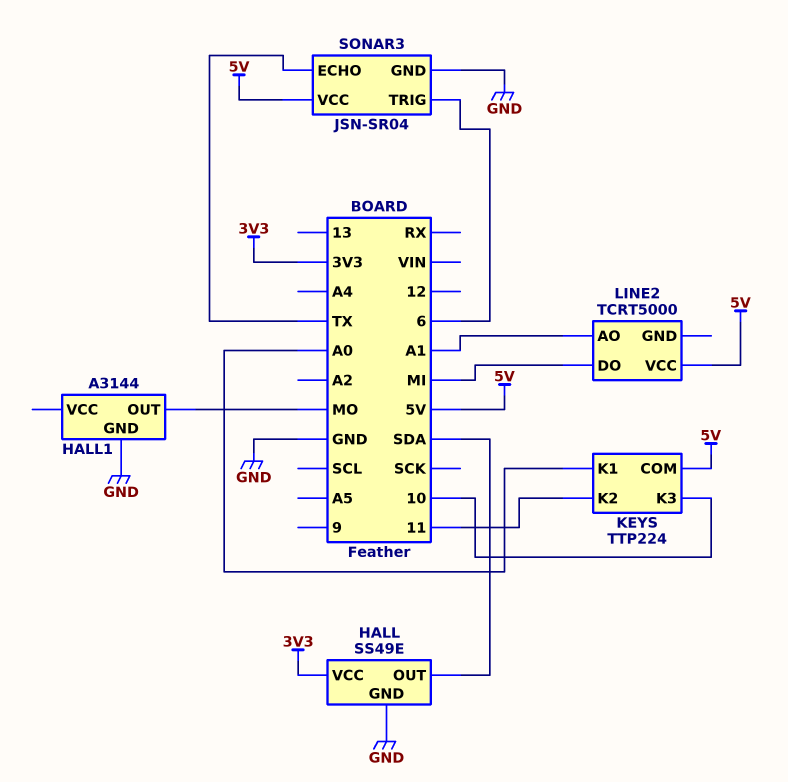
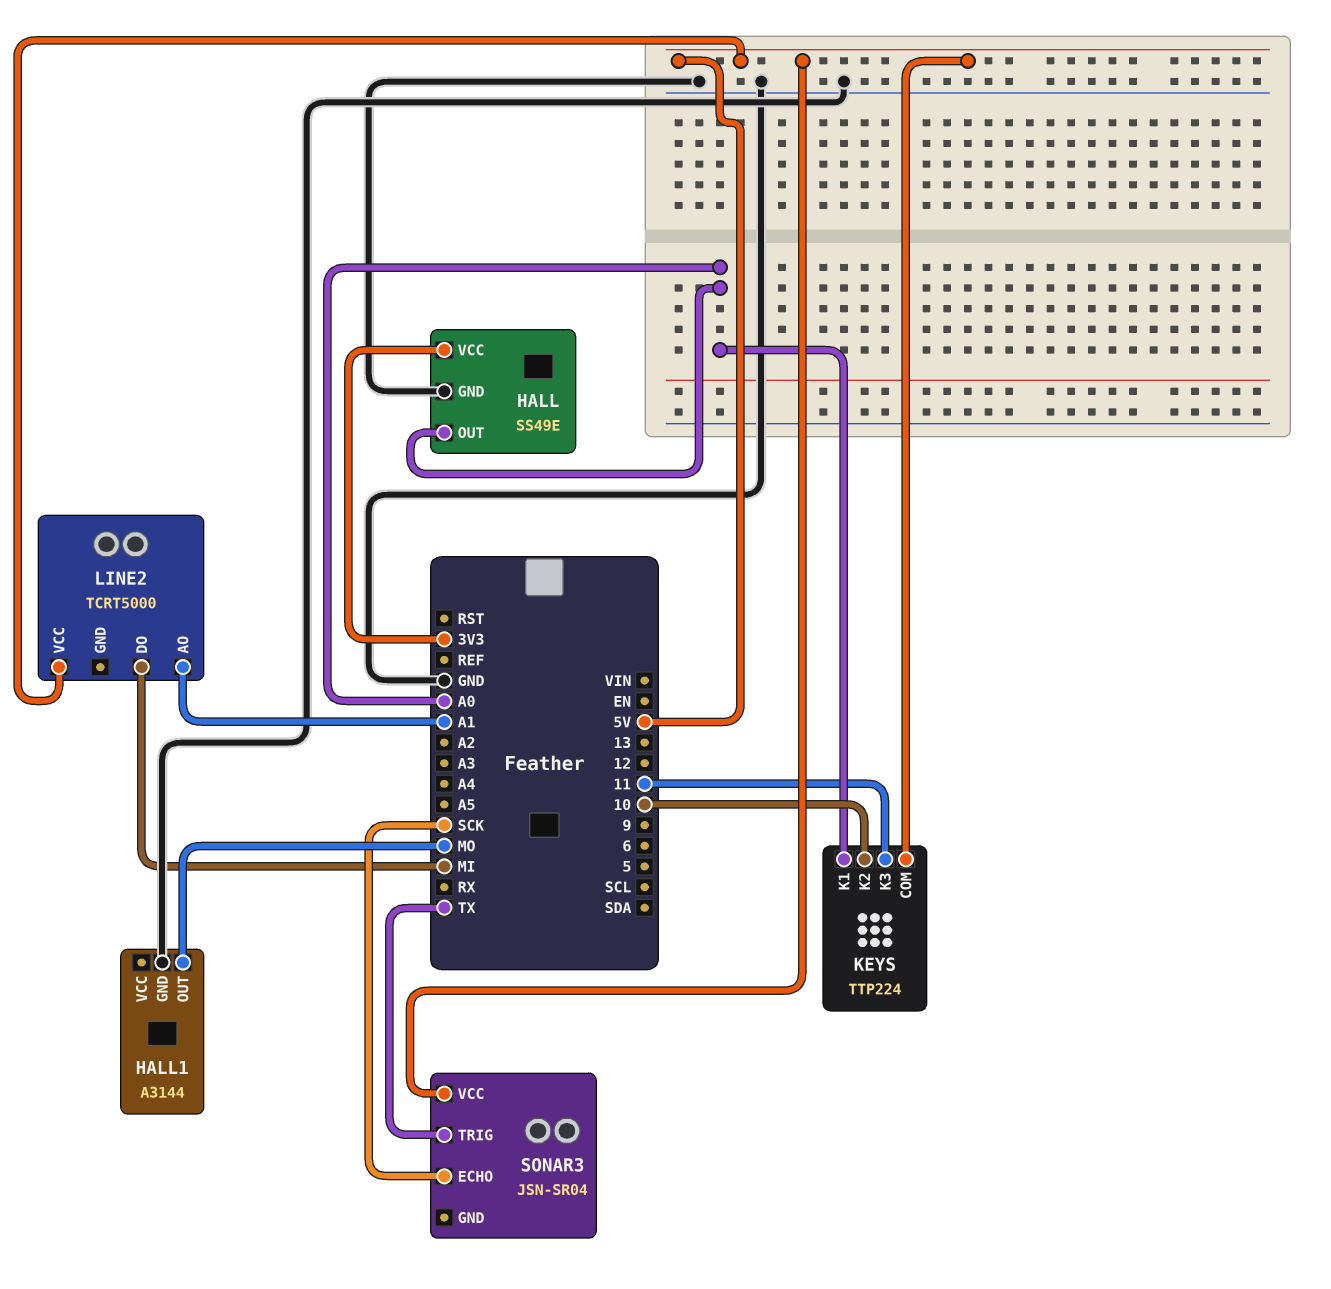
HALL pin OUT: SDA -> A0
KEYS pin K2: 11 -> 10
KEYS pin K3: 10 -> 11
SONAR3 pin ECHO: TX -> SCK
SONAR3 pin GND: GND -> none
SONAR3 pin TRIG: 6 -> TX

